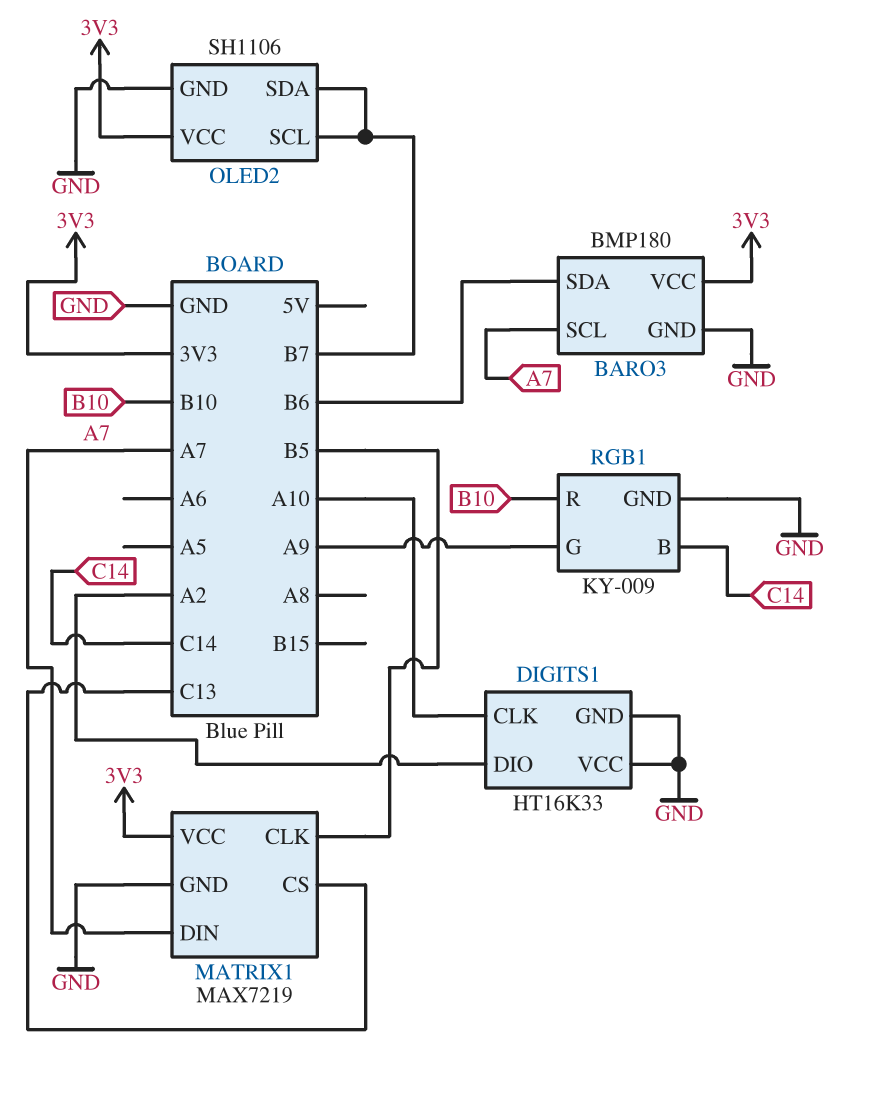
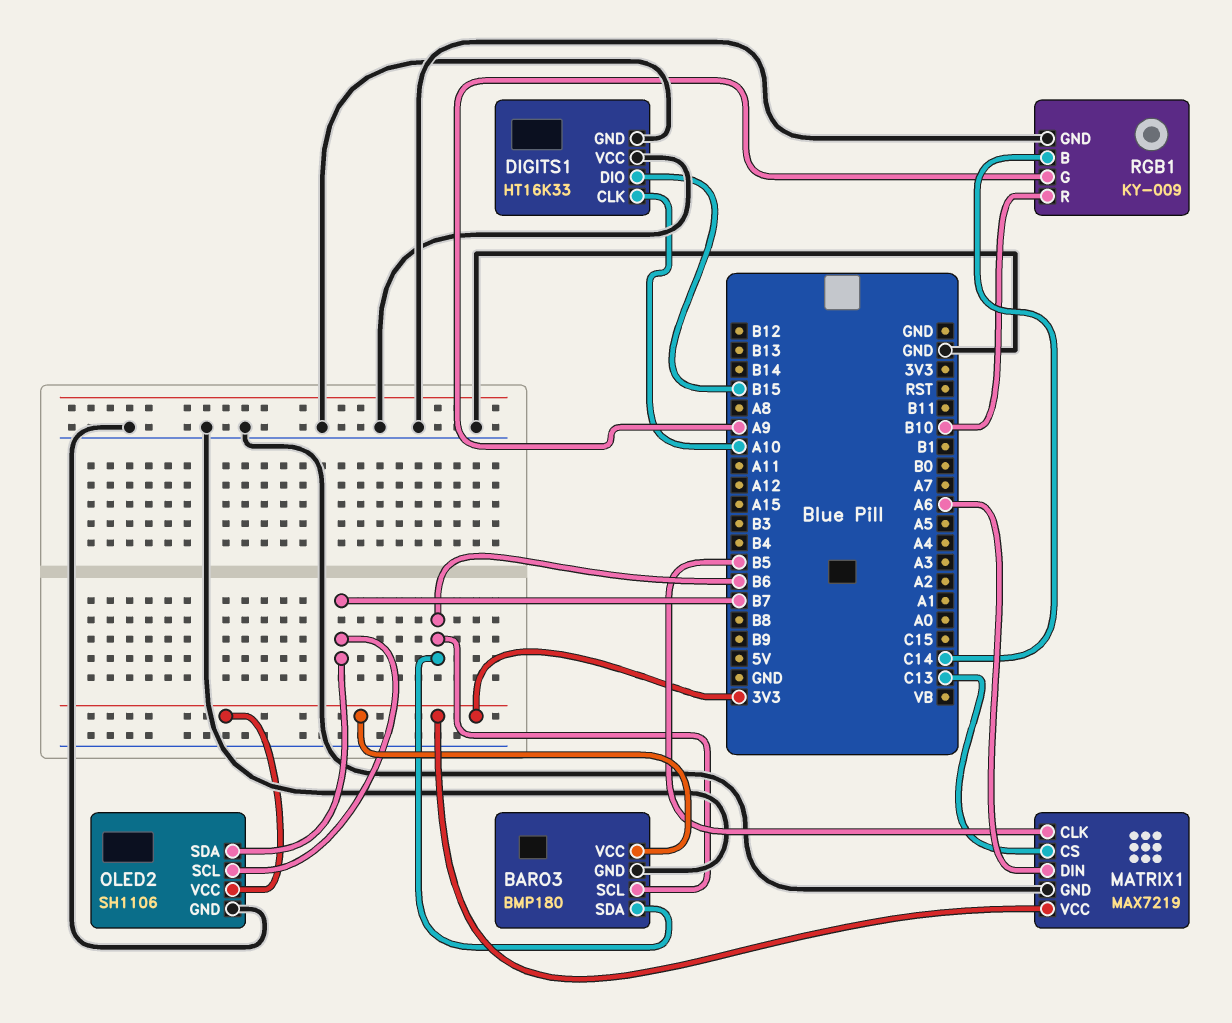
BARO3 pin SCL: A7 -> B6
DIGITS1 pin DIO: A2 -> B15
MATRIX1 pin DIN: A7 -> A6

